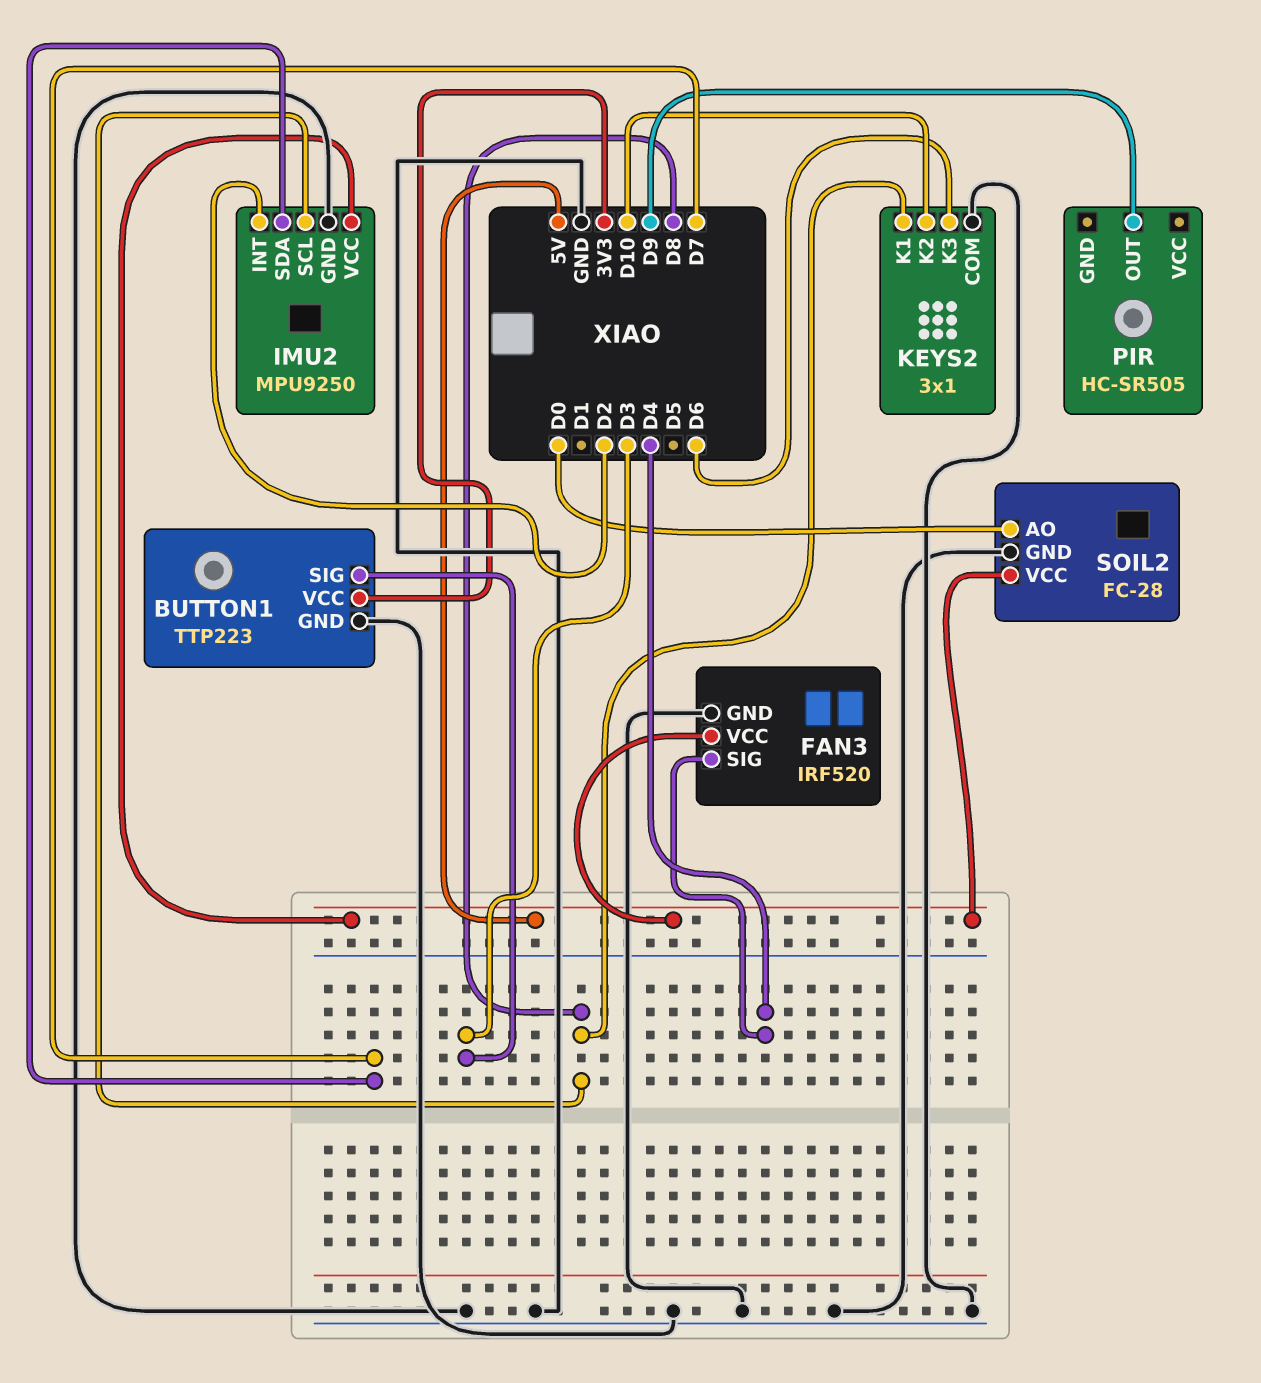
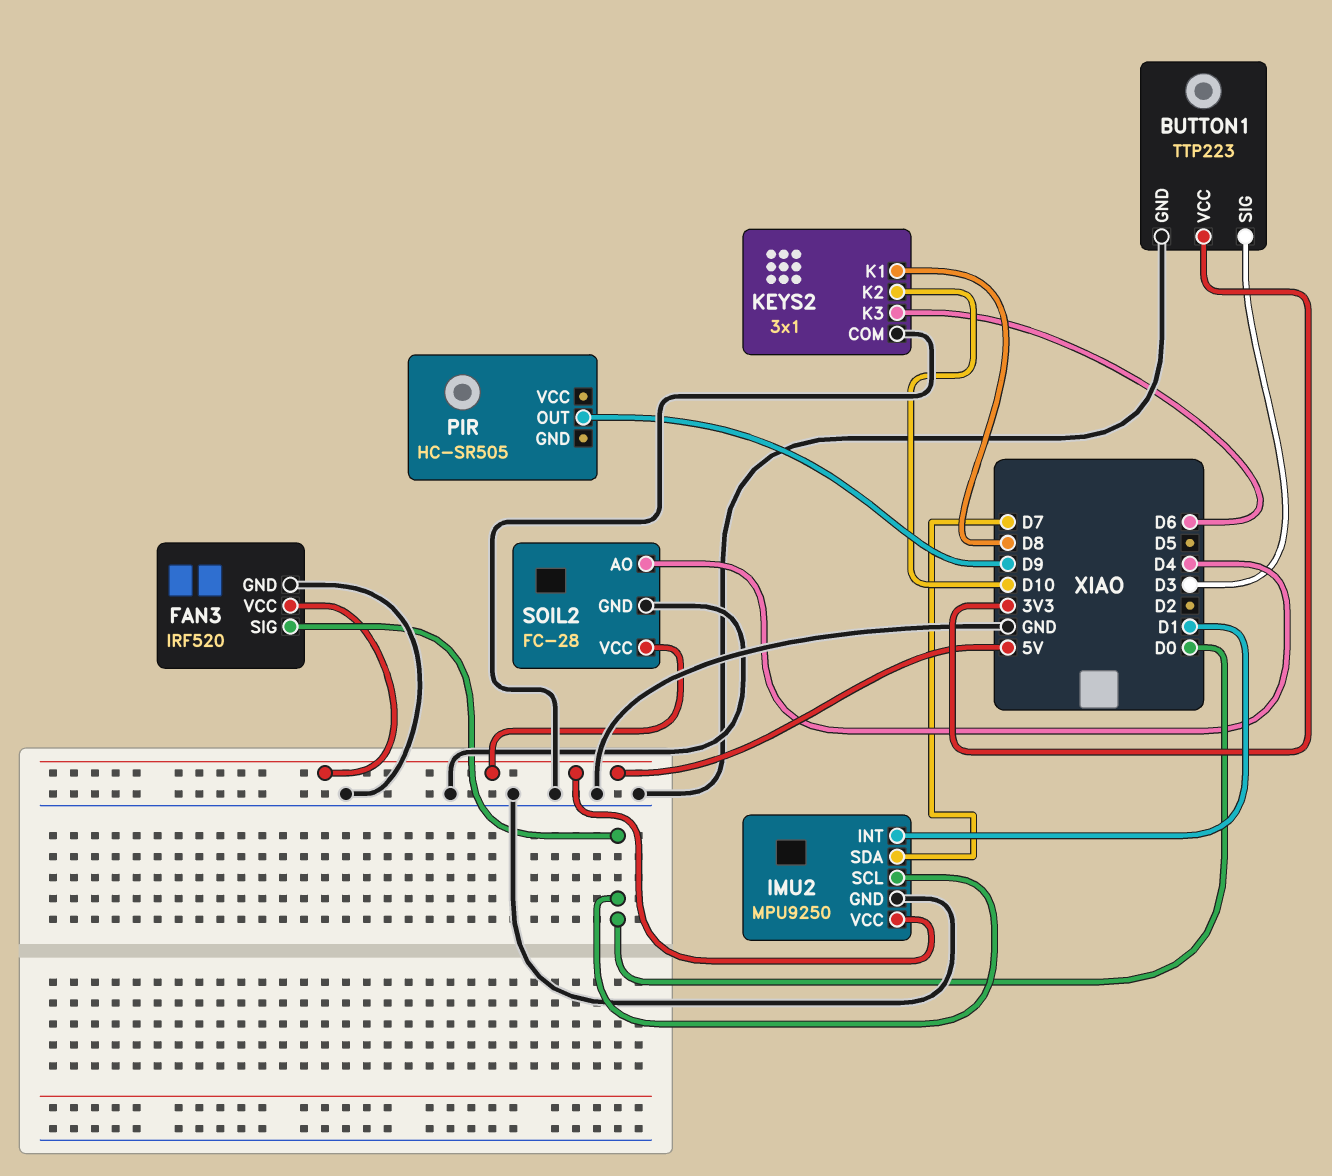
FAN3 pin SIG: D4 -> D0
IMU2 pin INT: D2 -> D1
IMU2 pin SCL: D8 -> D0
SOIL2 pin AO: D0 -> D4

